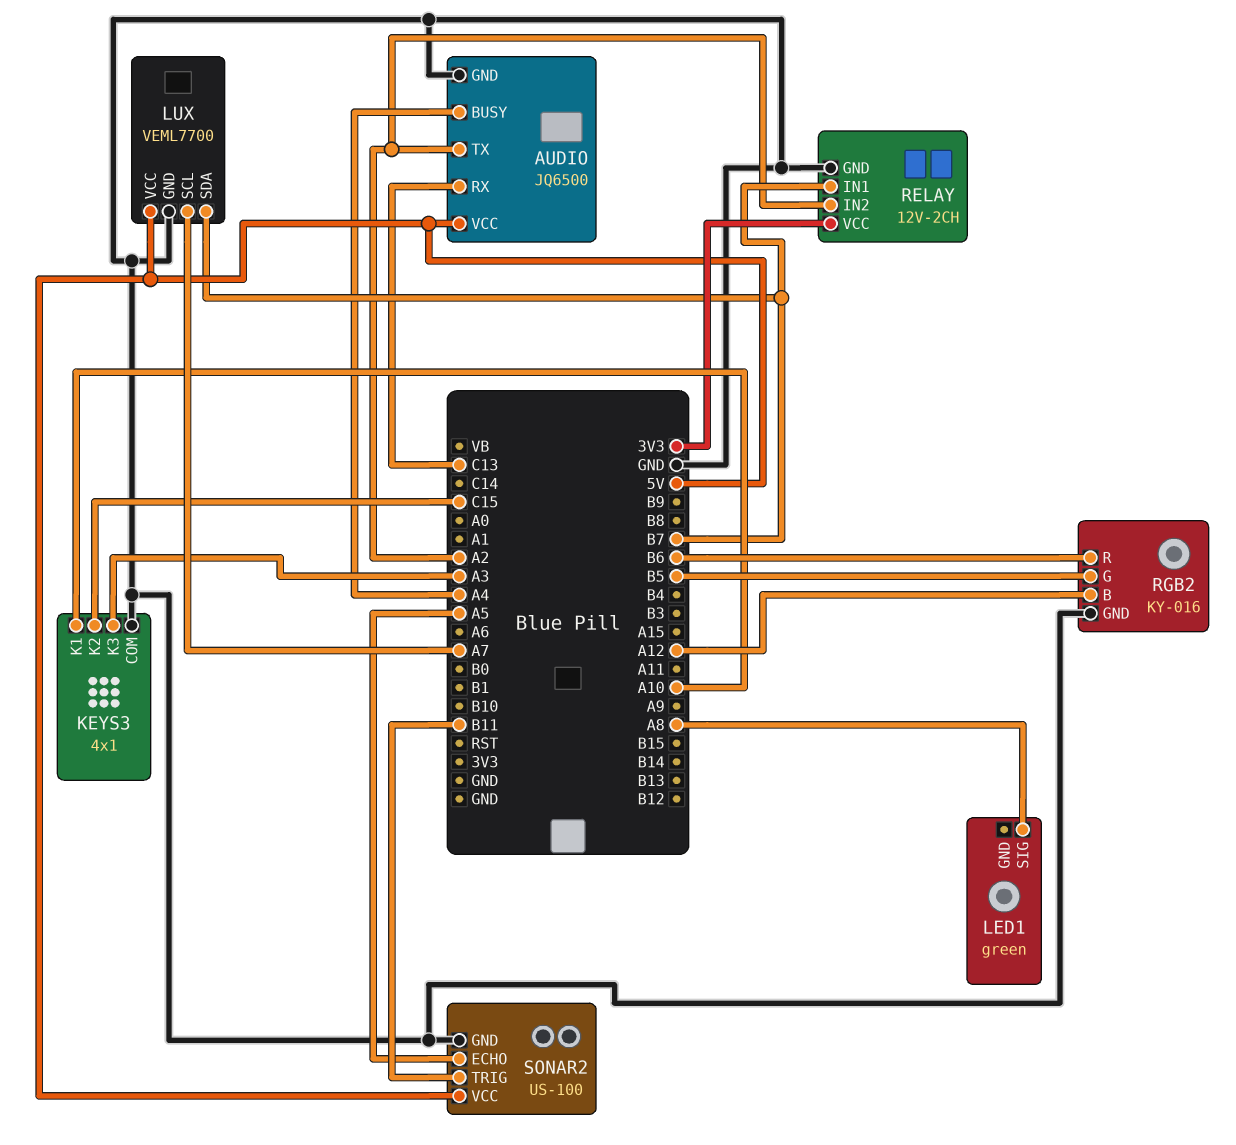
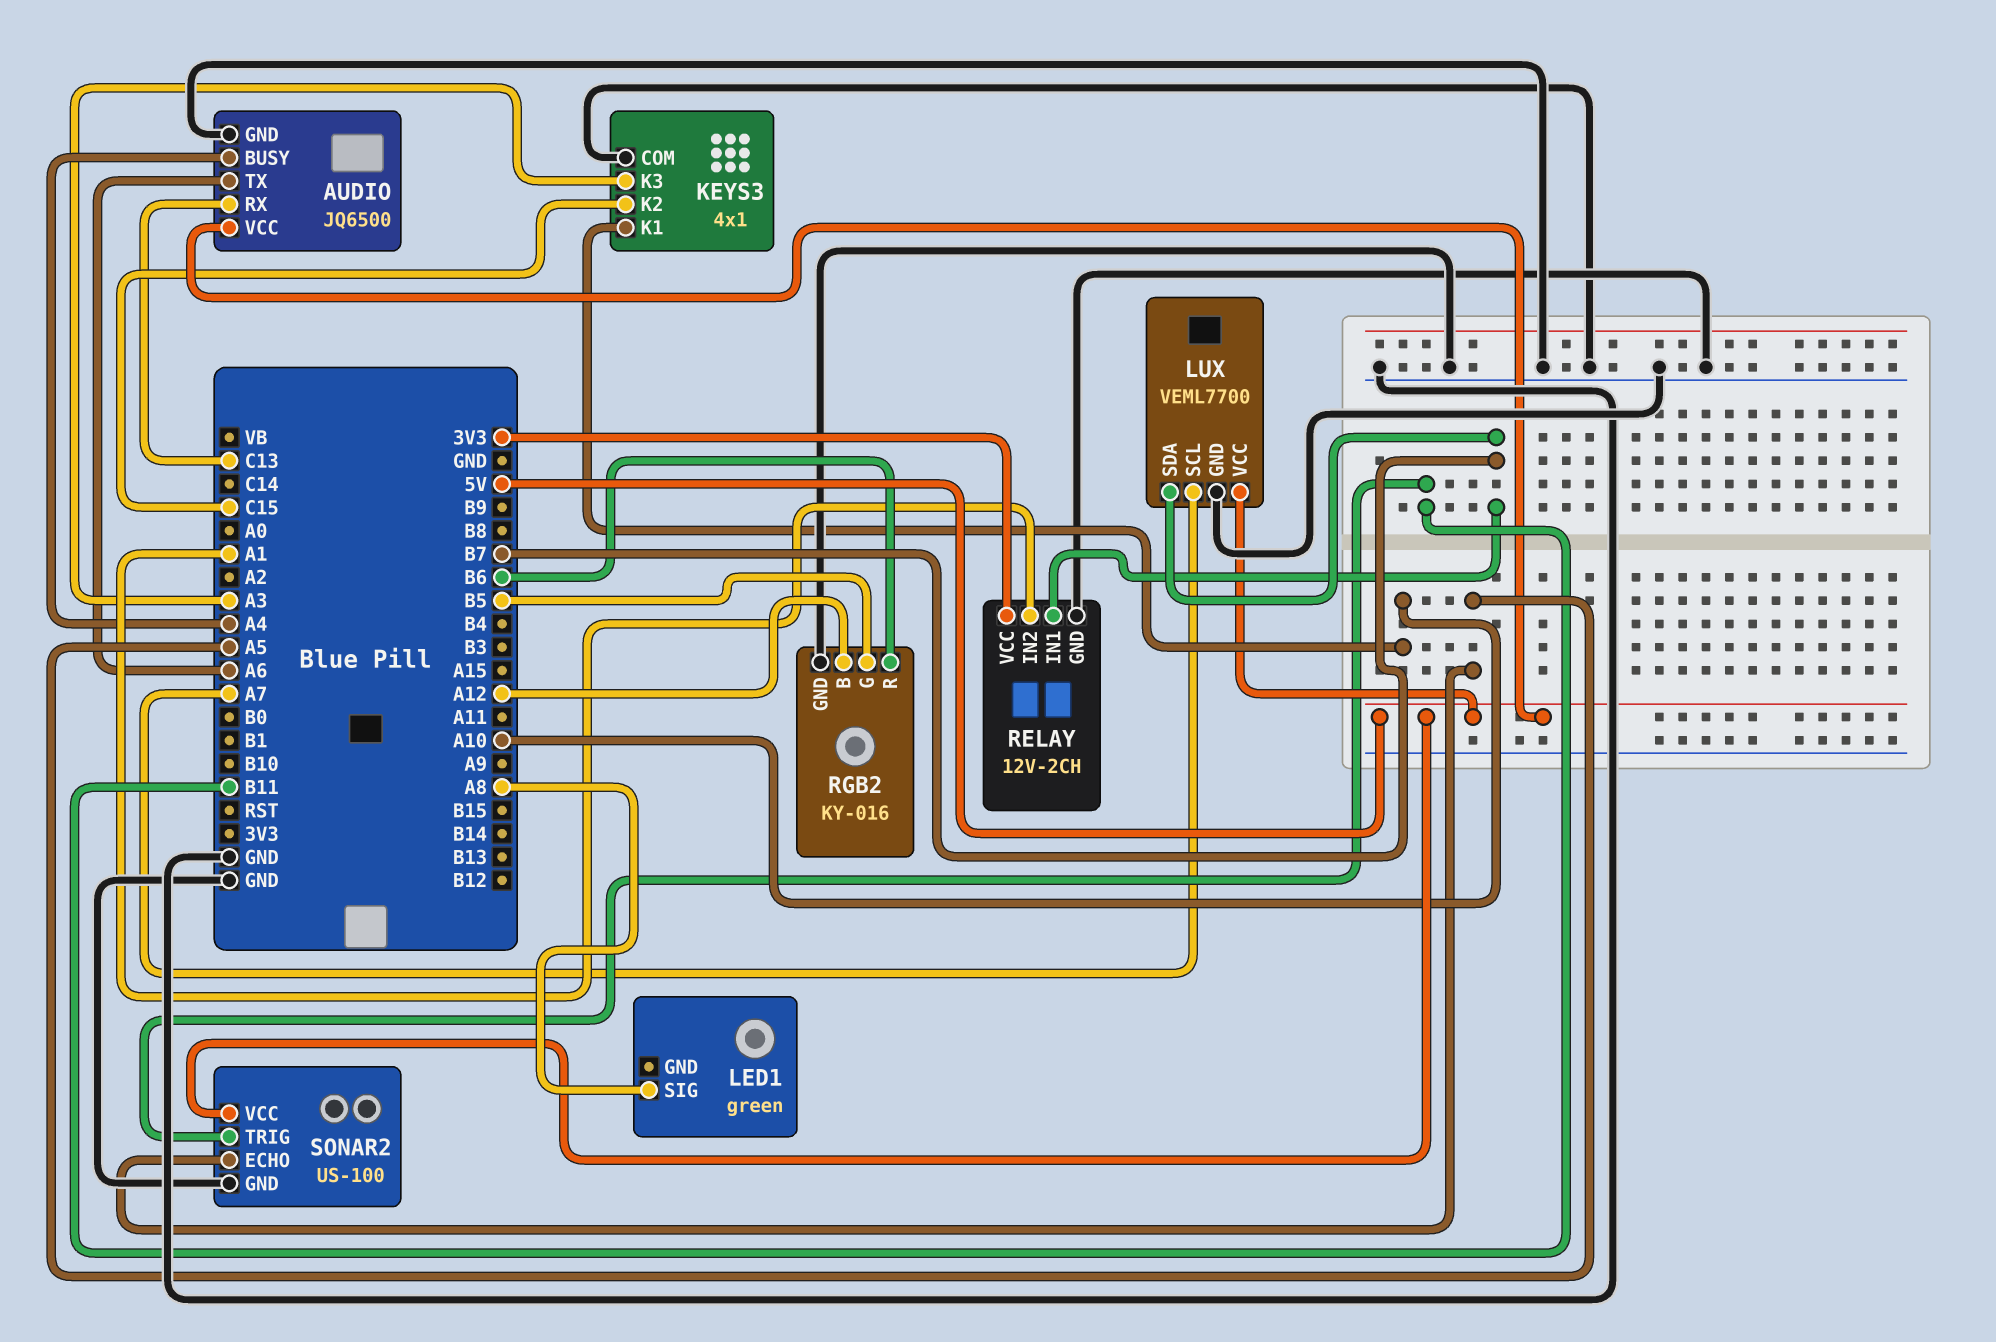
AUDIO pin TX: A2 -> A6
RELAY pin IN2: A2 -> A1

